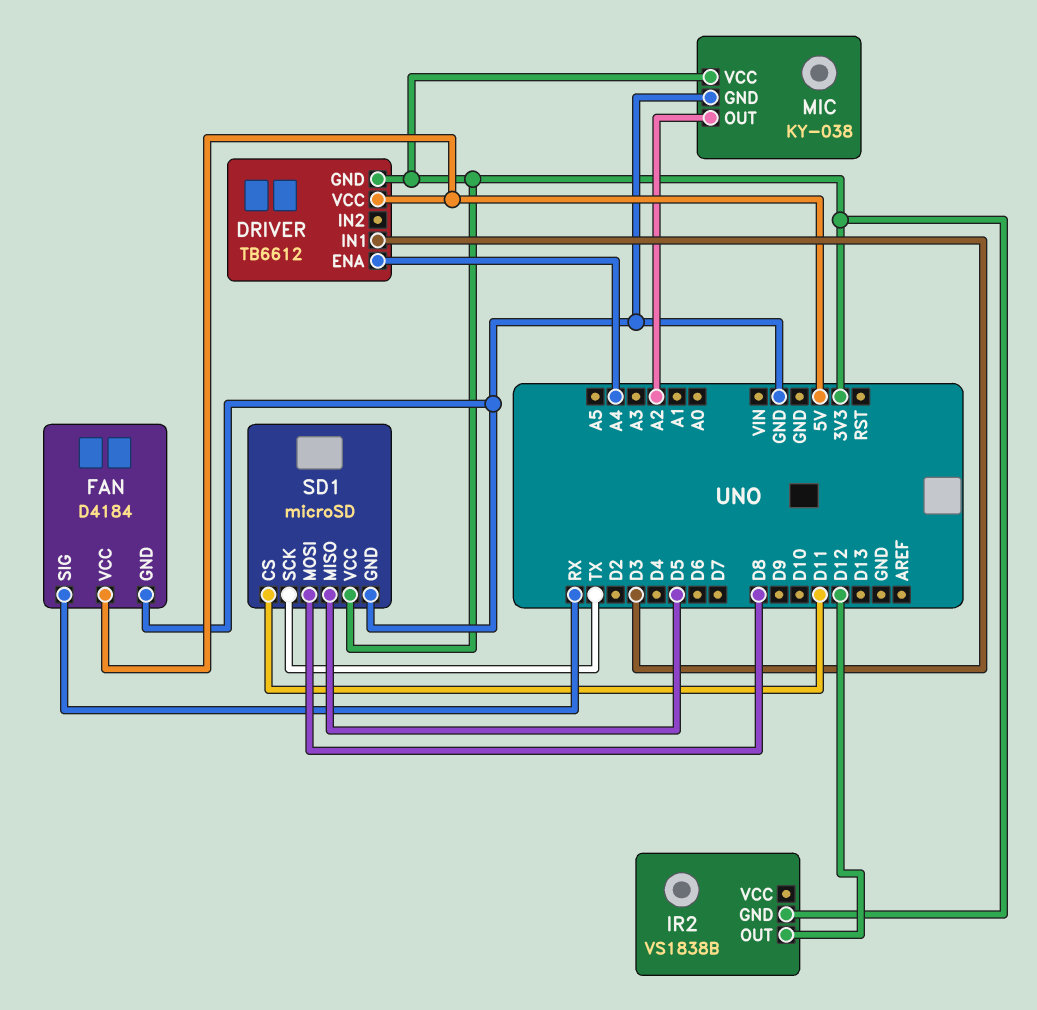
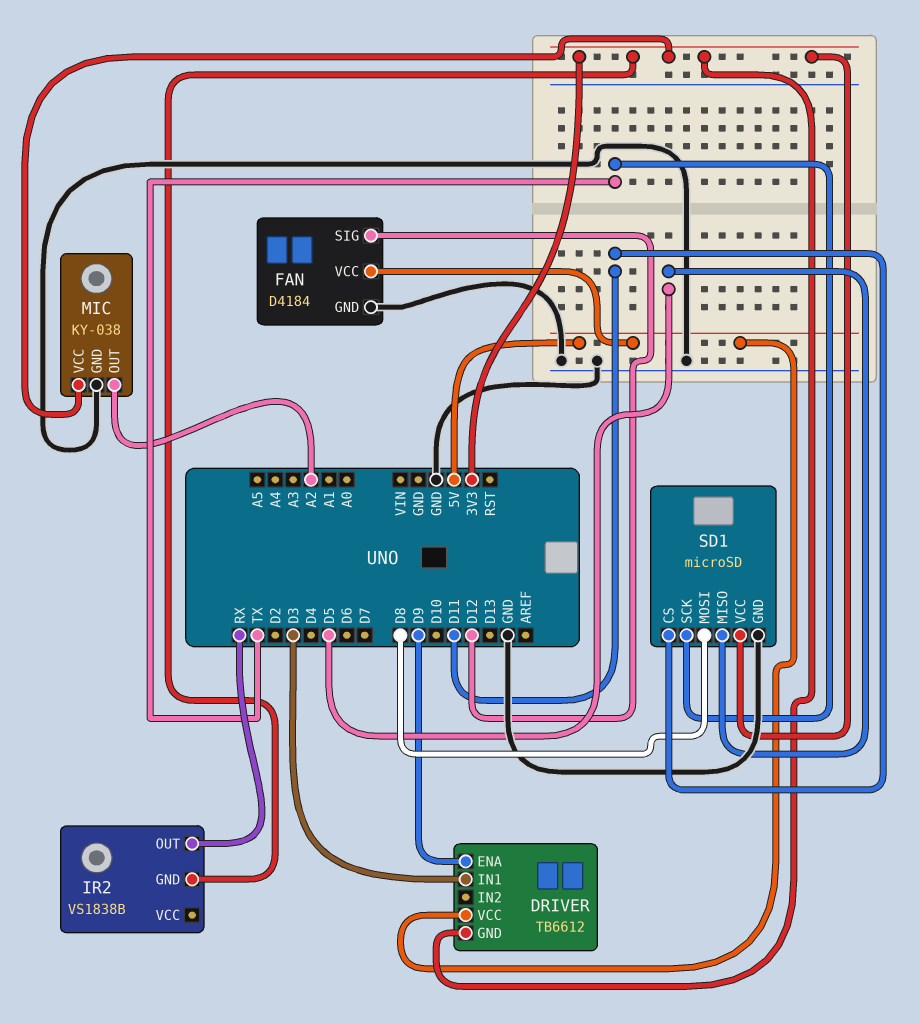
DRIVER pin ENA: A4 -> D9
FAN pin SIG: RX -> D12
IR2 pin OUT: D12 -> RX

